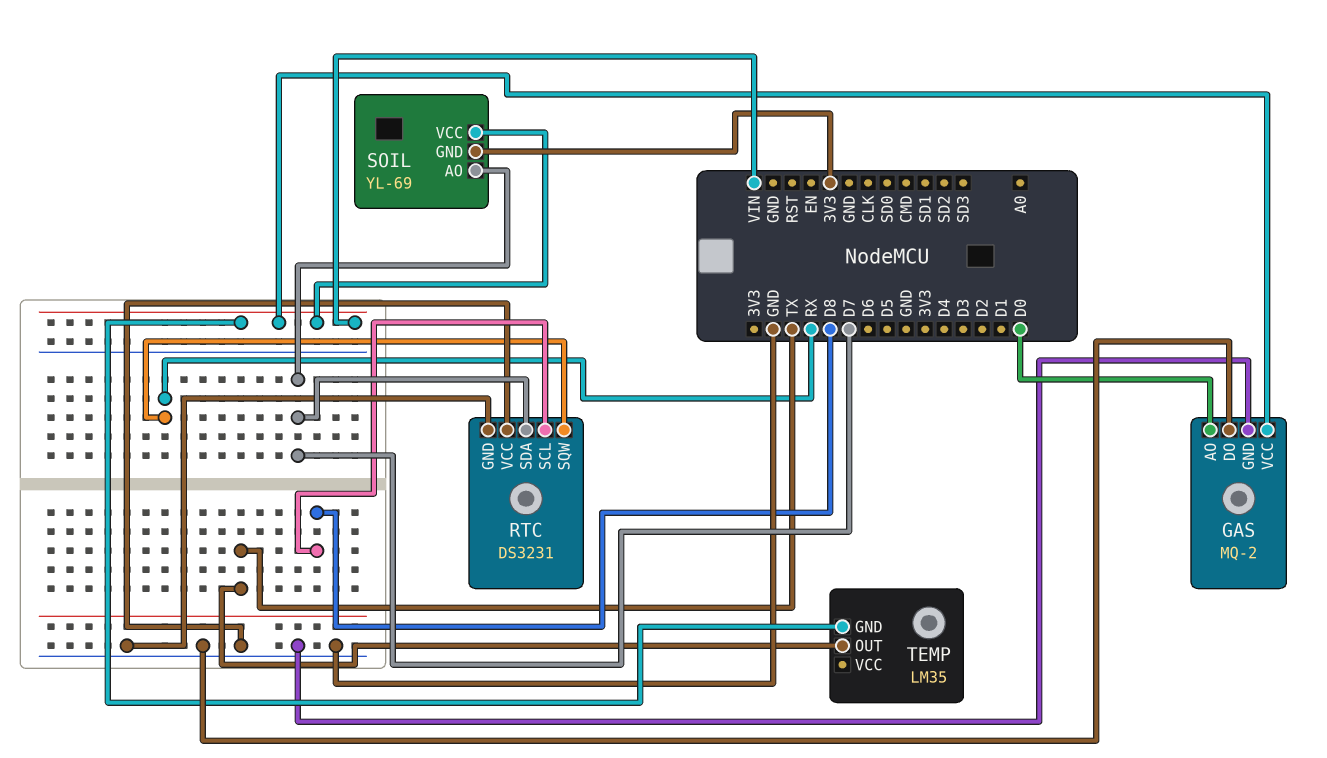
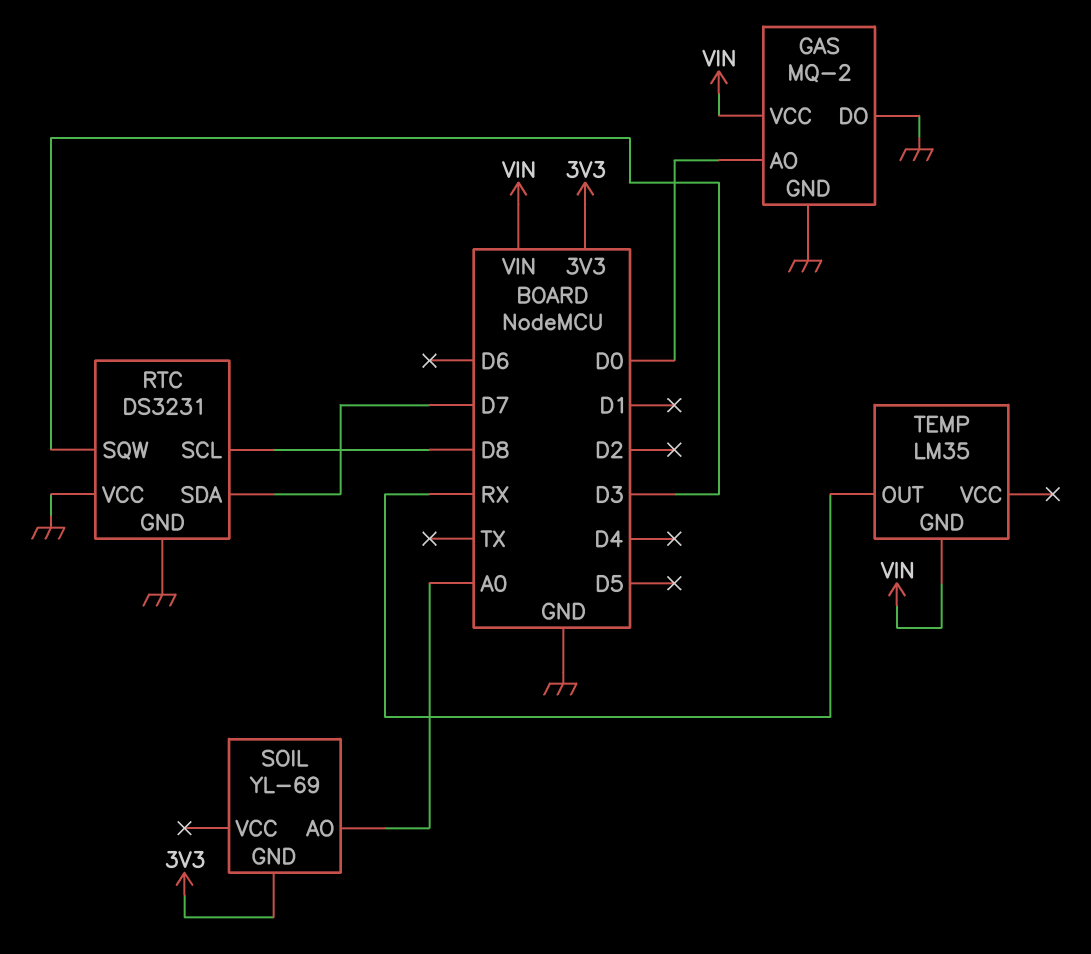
RTC pin SQW: RX -> D3
SOIL pin AO: D7 -> A0
SOIL pin VCC: VIN -> none
TEMP pin OUT: TX -> RX

